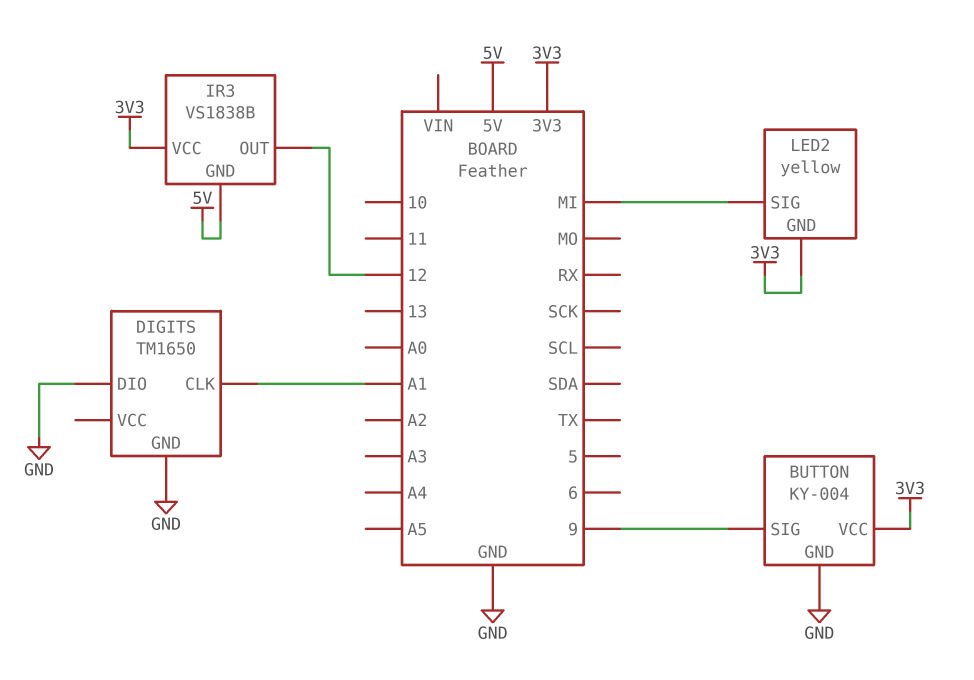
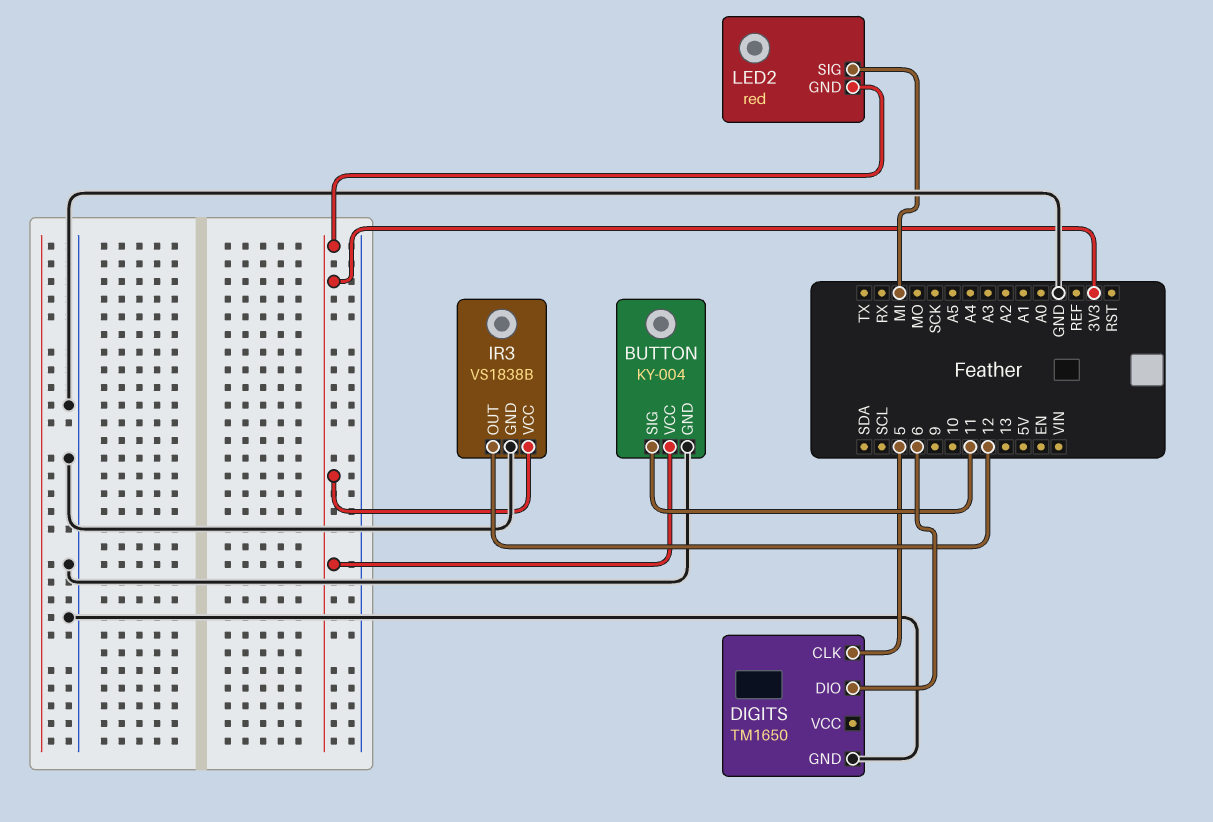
BUTTON pin SIG: 9 -> 11
DIGITS pin CLK: A1 -> 5
DIGITS pin DIO: GND -> 6
IR3 pin GND: 5V -> GND
LED2: yellow -> red

